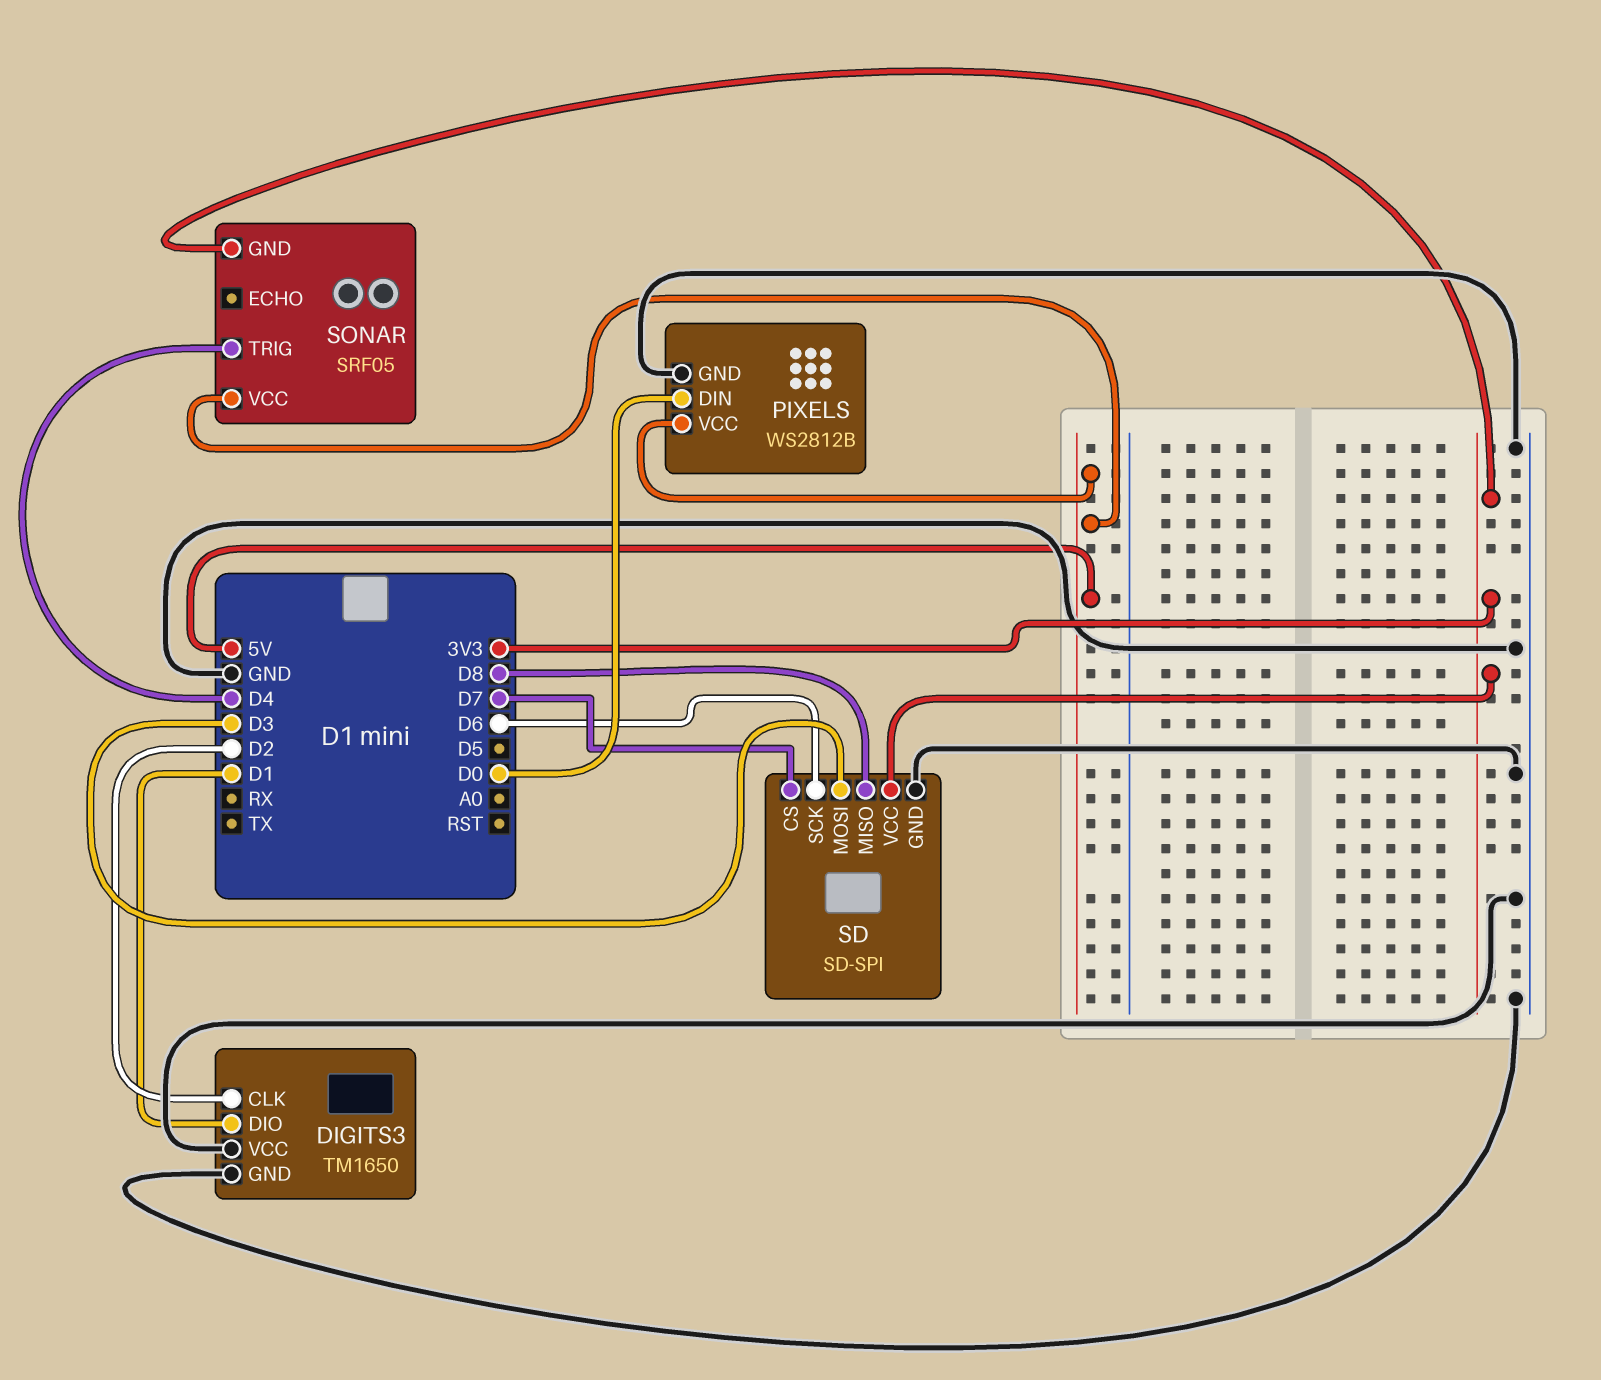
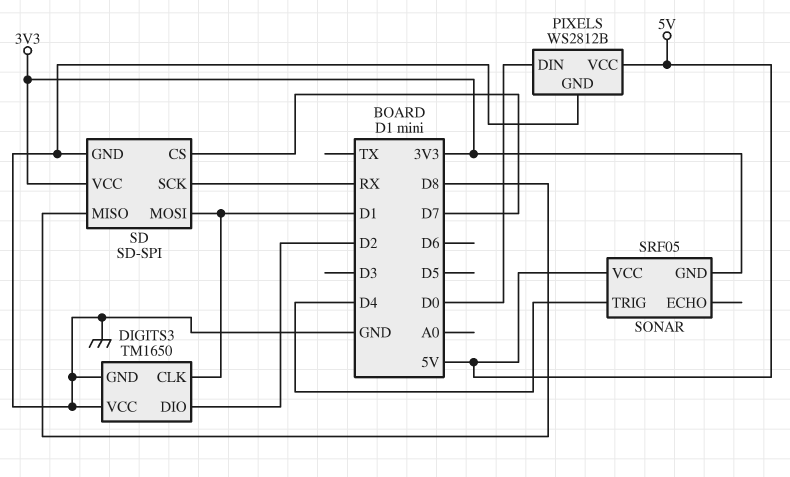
DIGITS3 pin CLK: D2 -> D1
DIGITS3 pin DIO: D1 -> D2
SD pin MOSI: D3 -> D1
SD pin SCK: D6 -> RX

